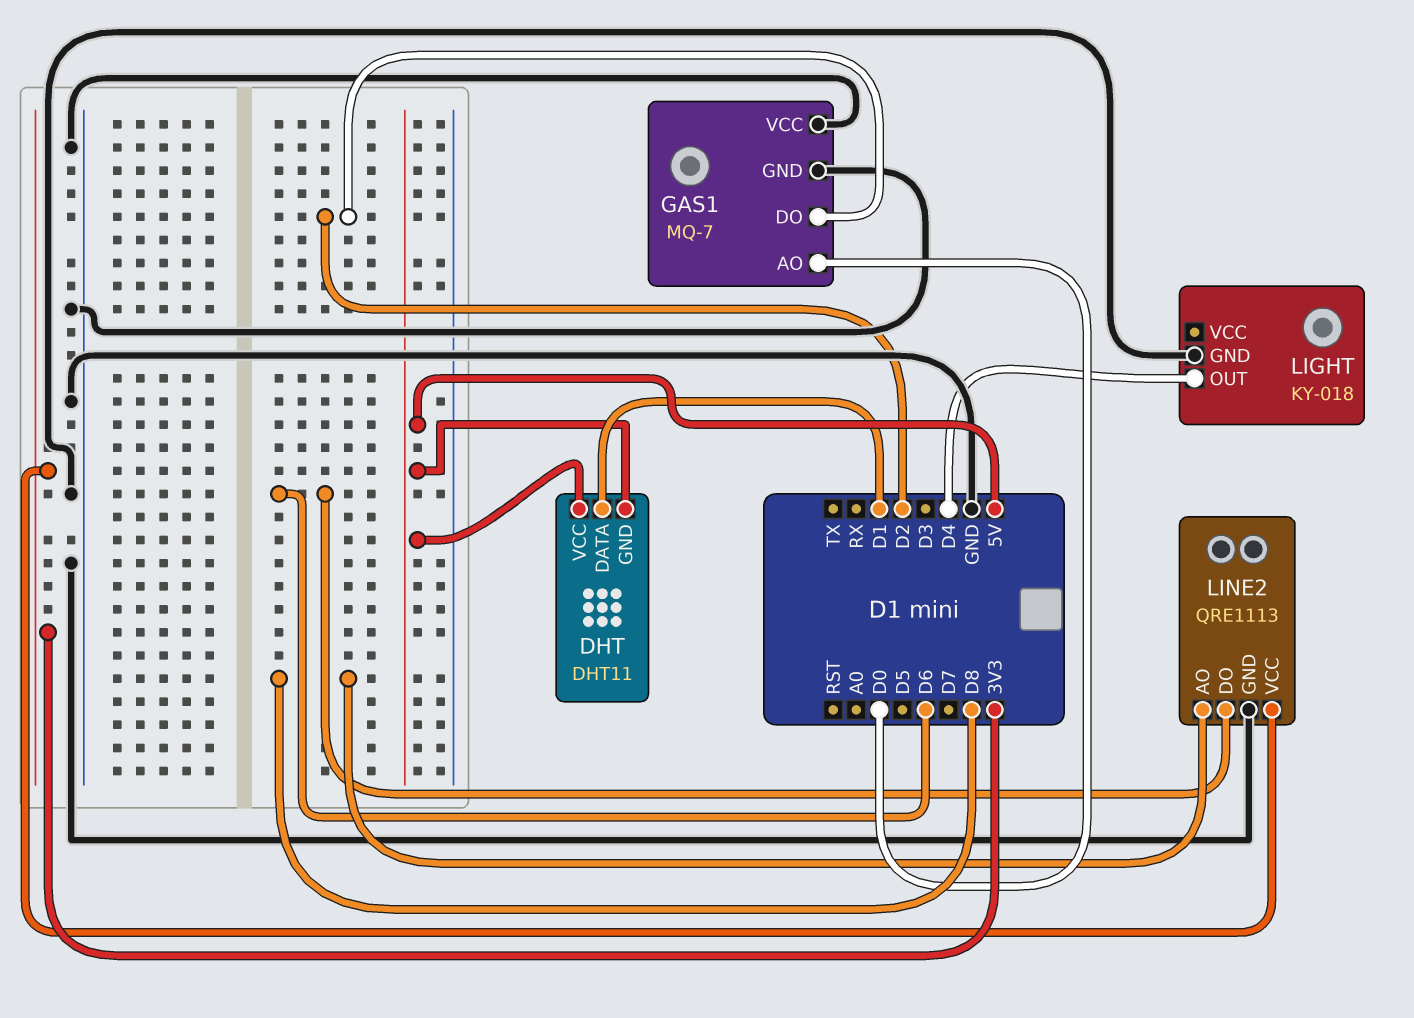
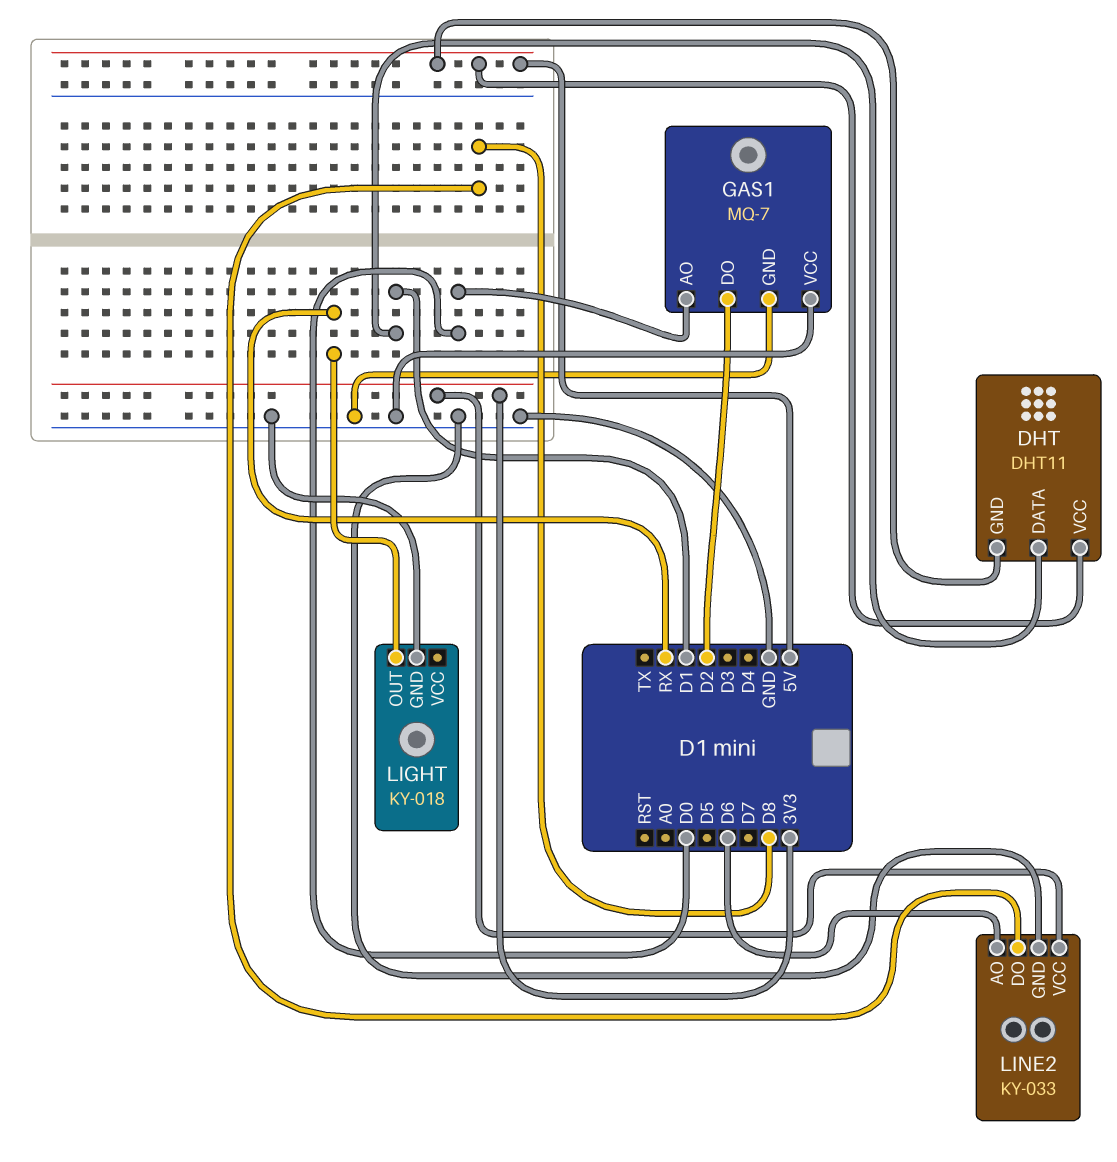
LIGHT pin OUT: D4 -> RX
LINE2: QRE1113 -> KY-033
LINE2 pin AO: D8 -> D6
LINE2 pin DO: D6 -> D8

